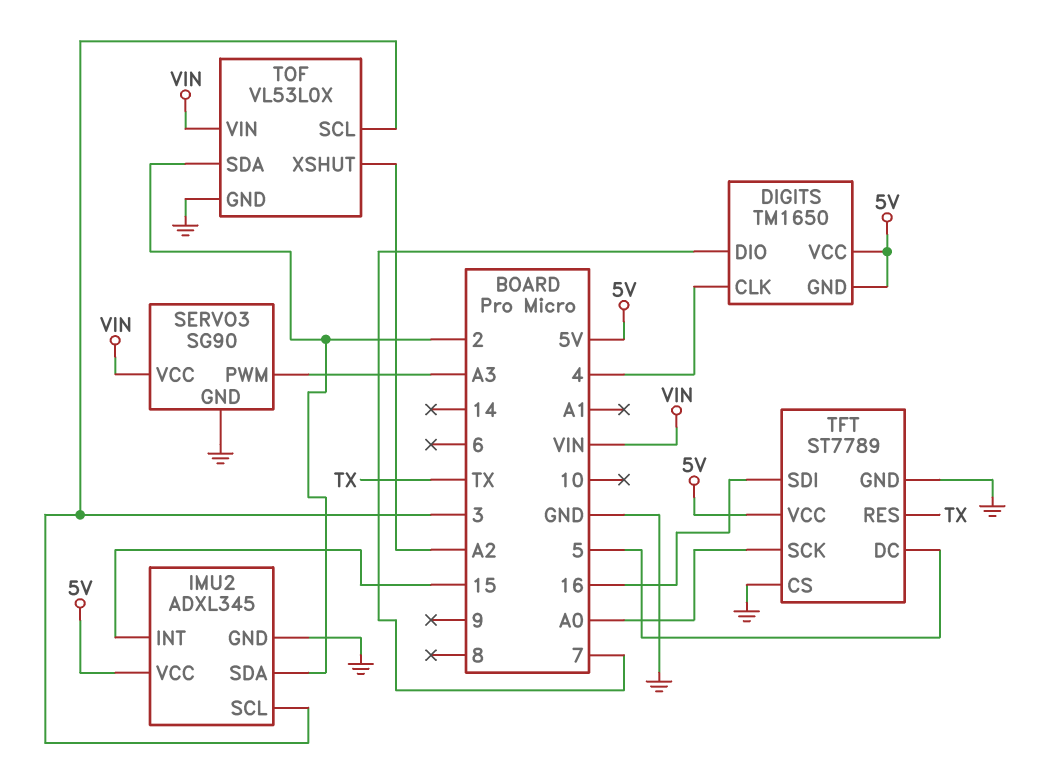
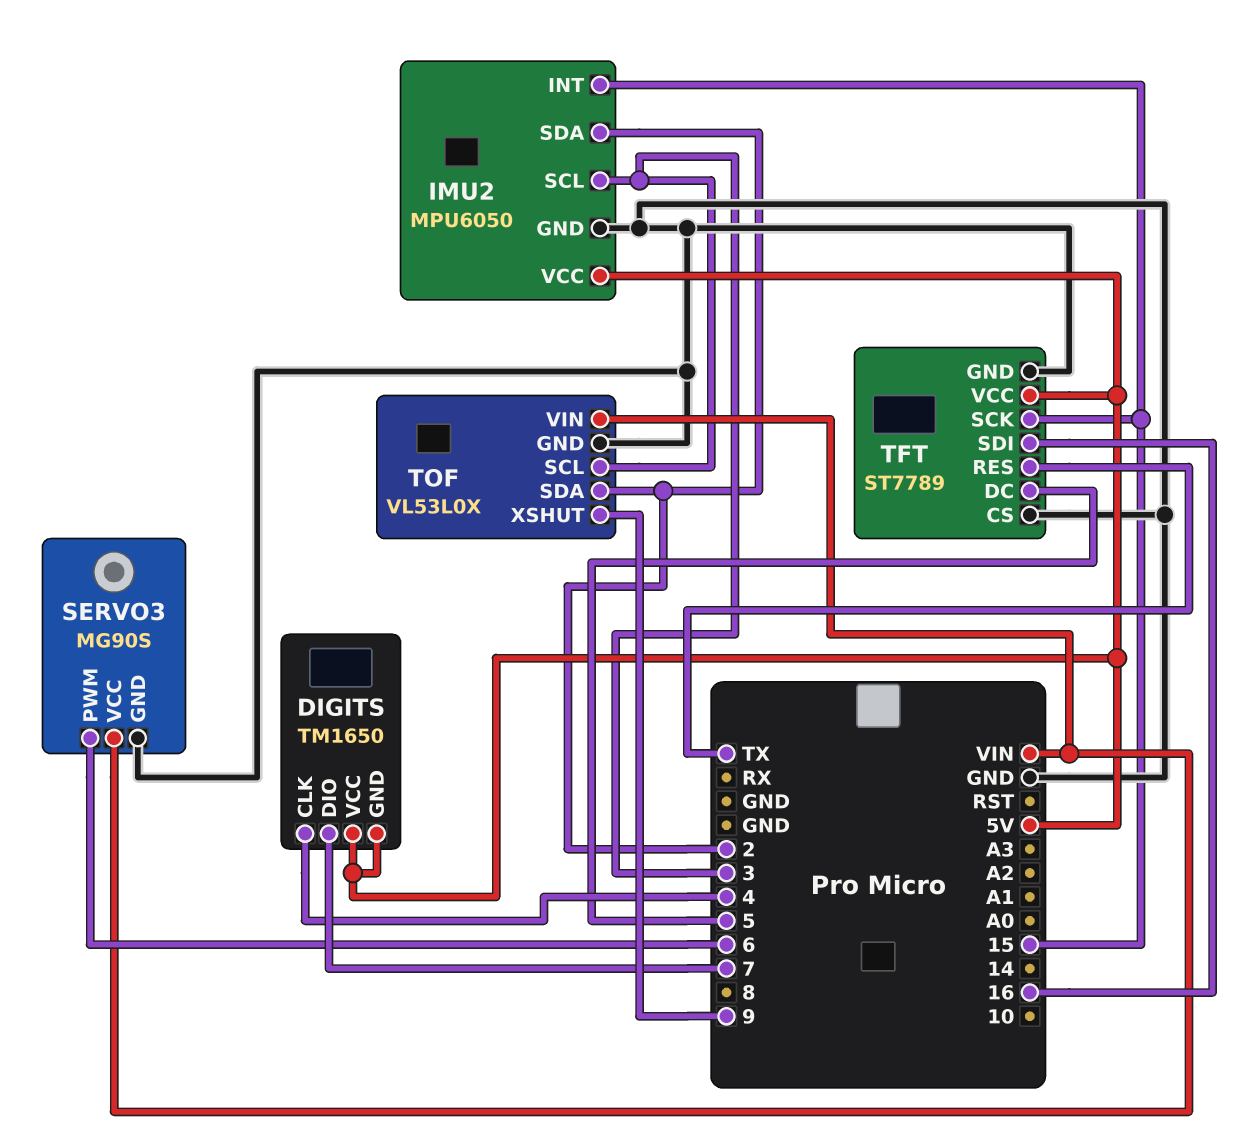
IMU2: ADXL345 -> MPU6050
SERVO3: SG90 -> MG90S
SERVO3 pin PWM: A3 -> 6
TFT pin SCK: A0 -> 15
TOF pin XSHUT: A2 -> 9

